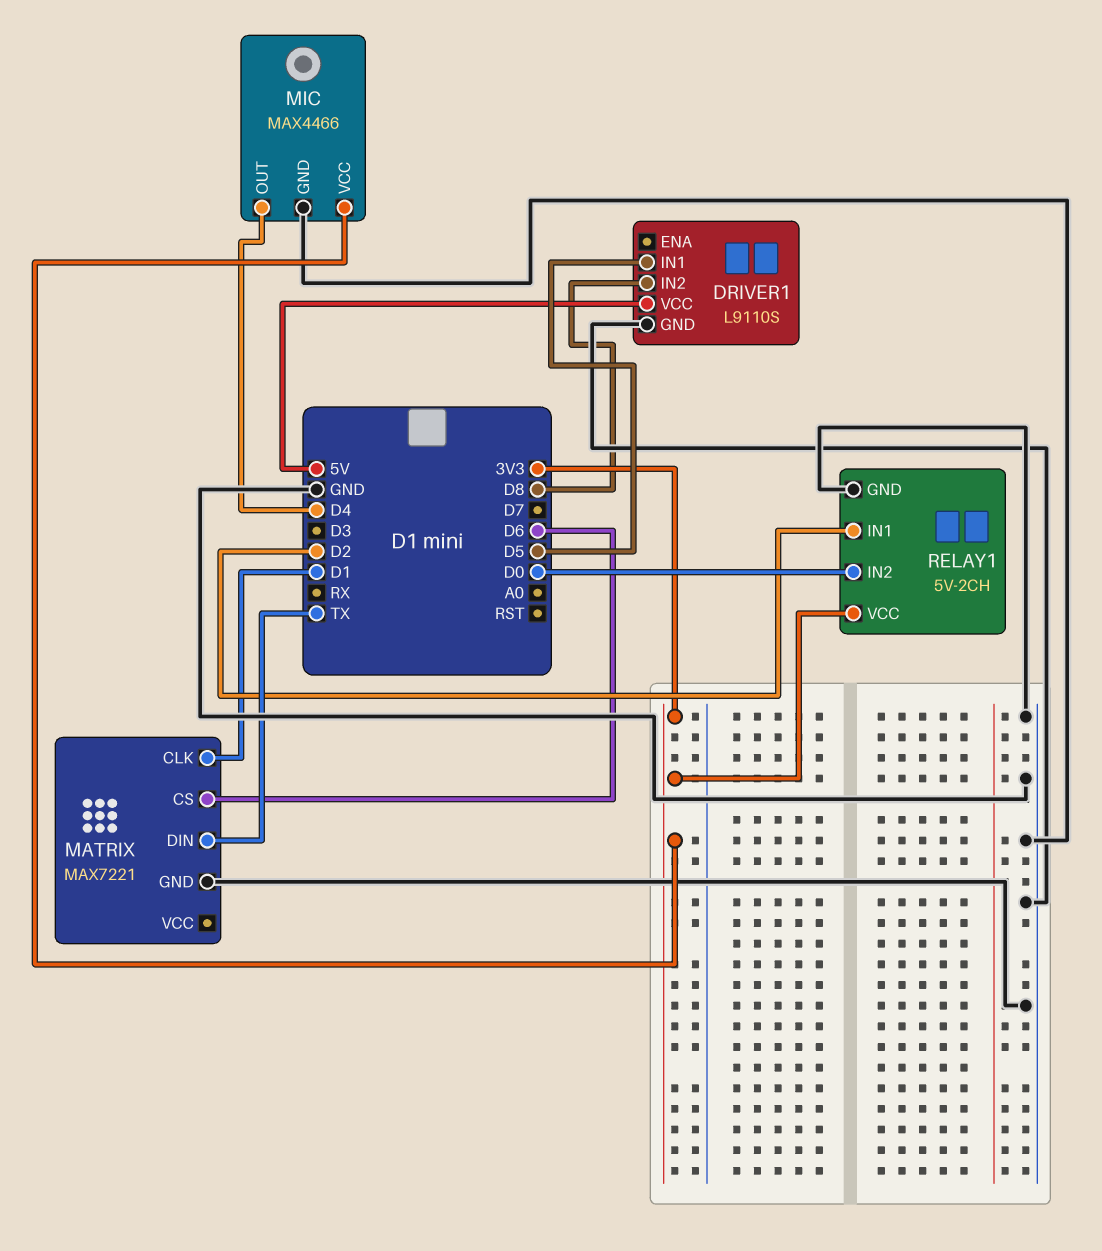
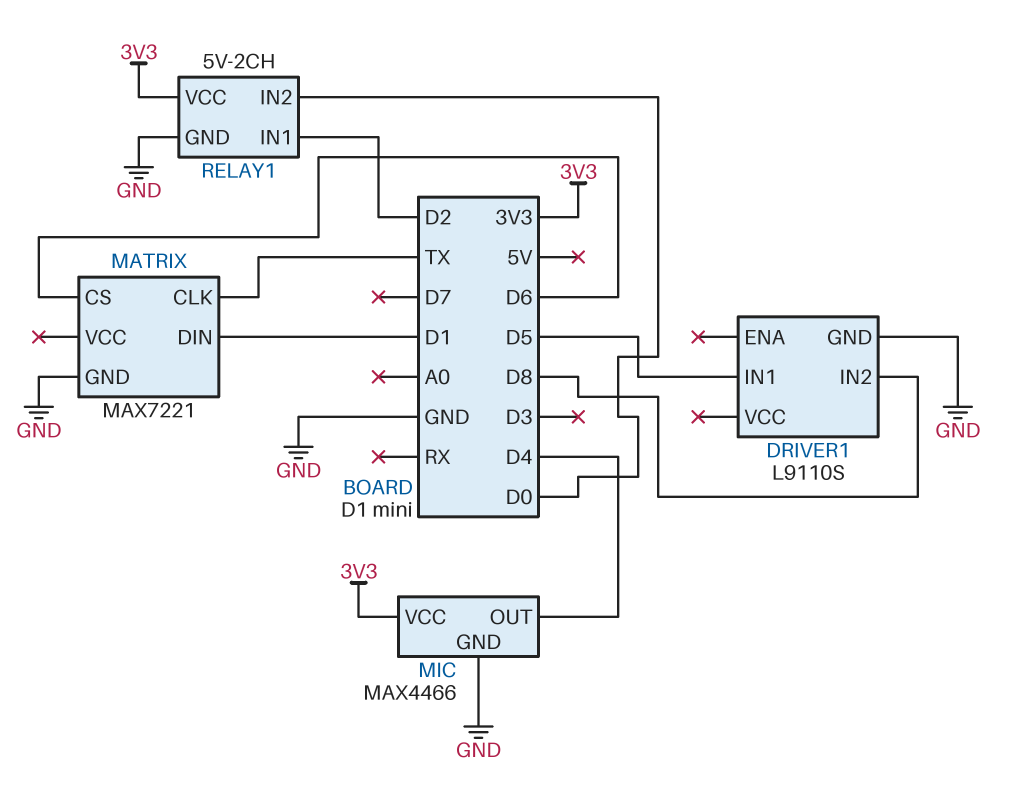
DRIVER1 pin VCC: 5V -> none
MATRIX pin CLK: D1 -> TX
MATRIX pin DIN: TX -> D1

